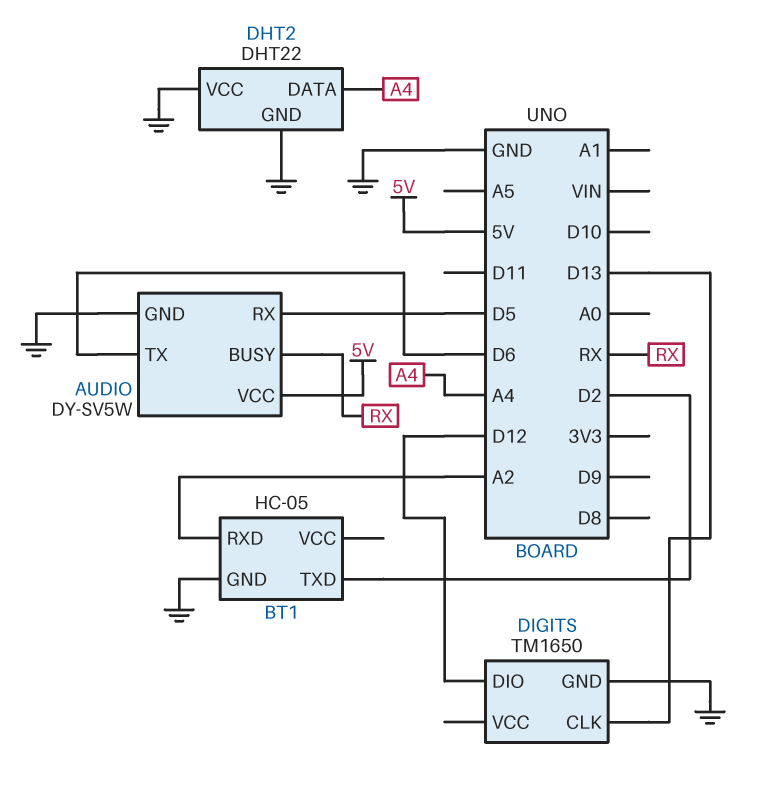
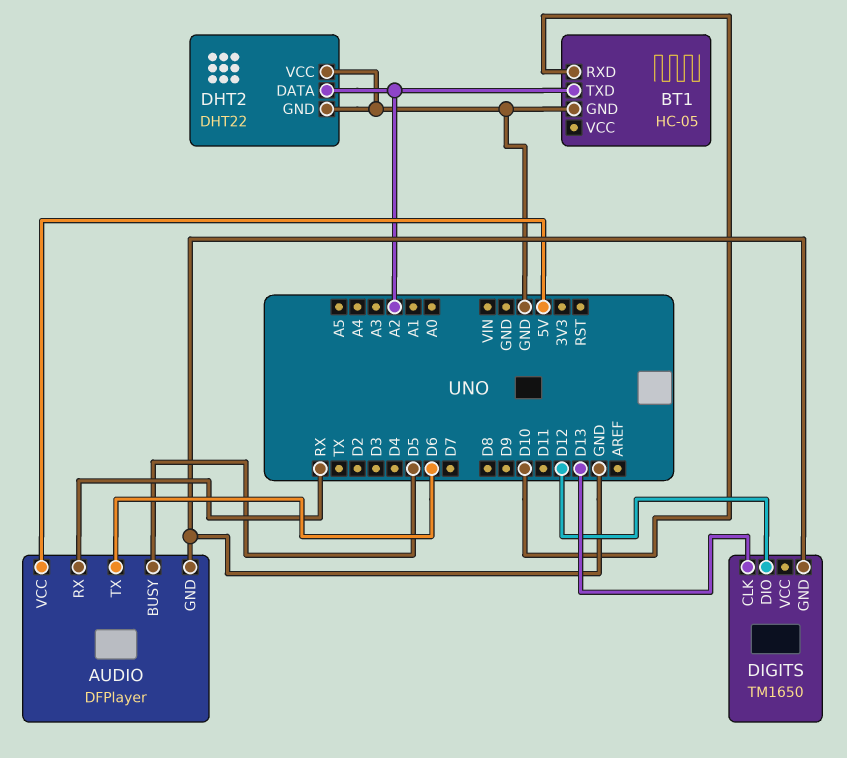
AUDIO: DY-SV5W -> DFPlayer
AUDIO pin BUSY: RX -> D5
AUDIO pin RX: D5 -> RX
BT1 pin RXD: A2 -> D10
BT1 pin TXD: D2 -> A2
DHT2 pin DATA: A4 -> A2

